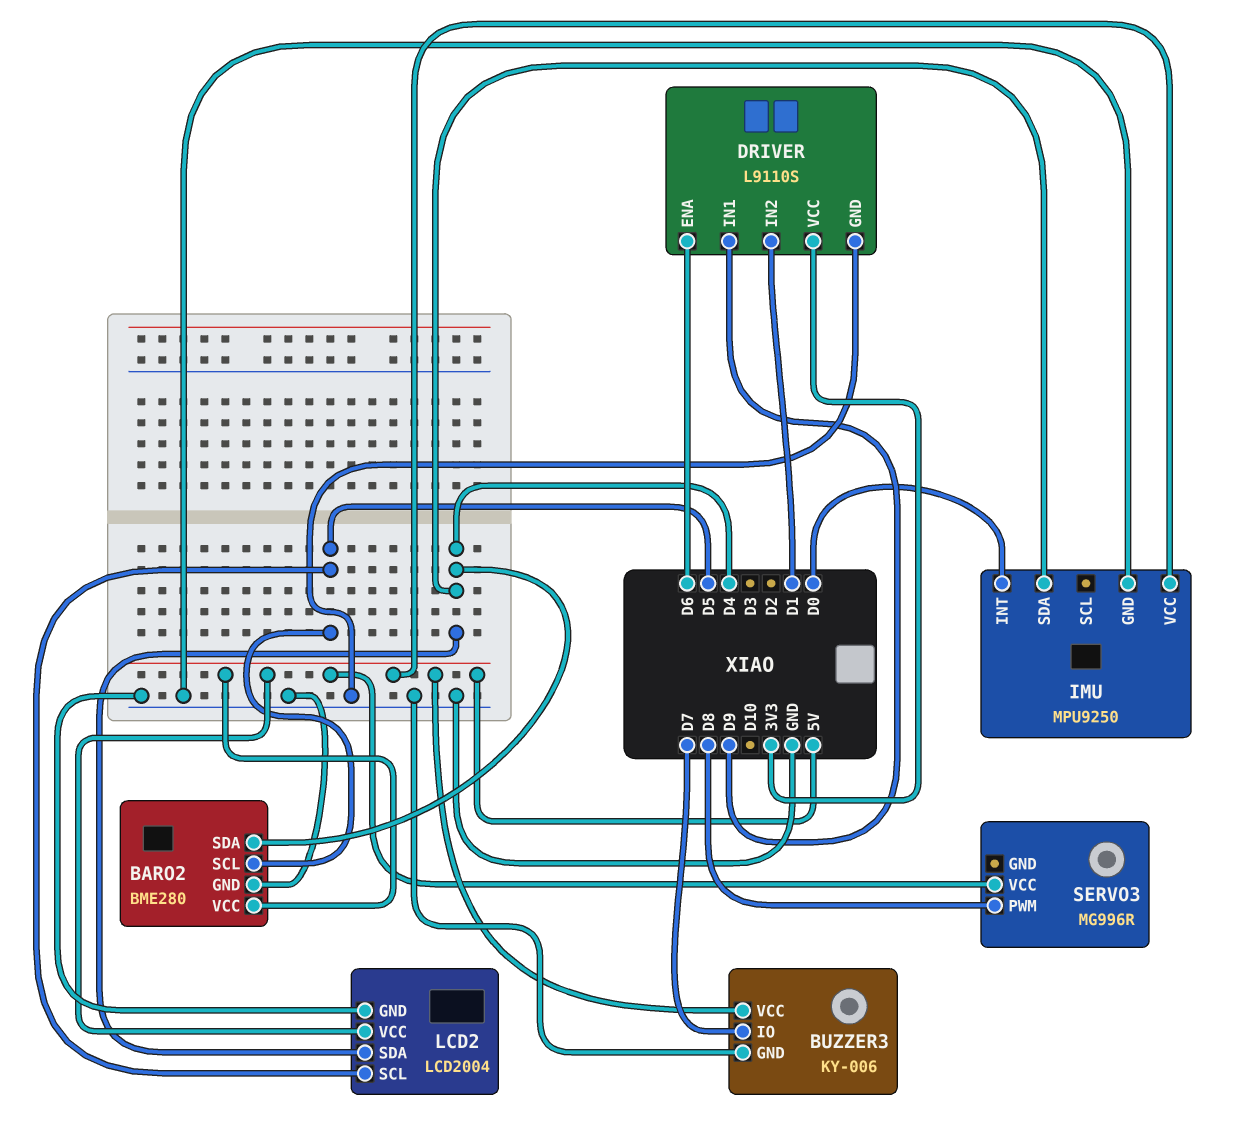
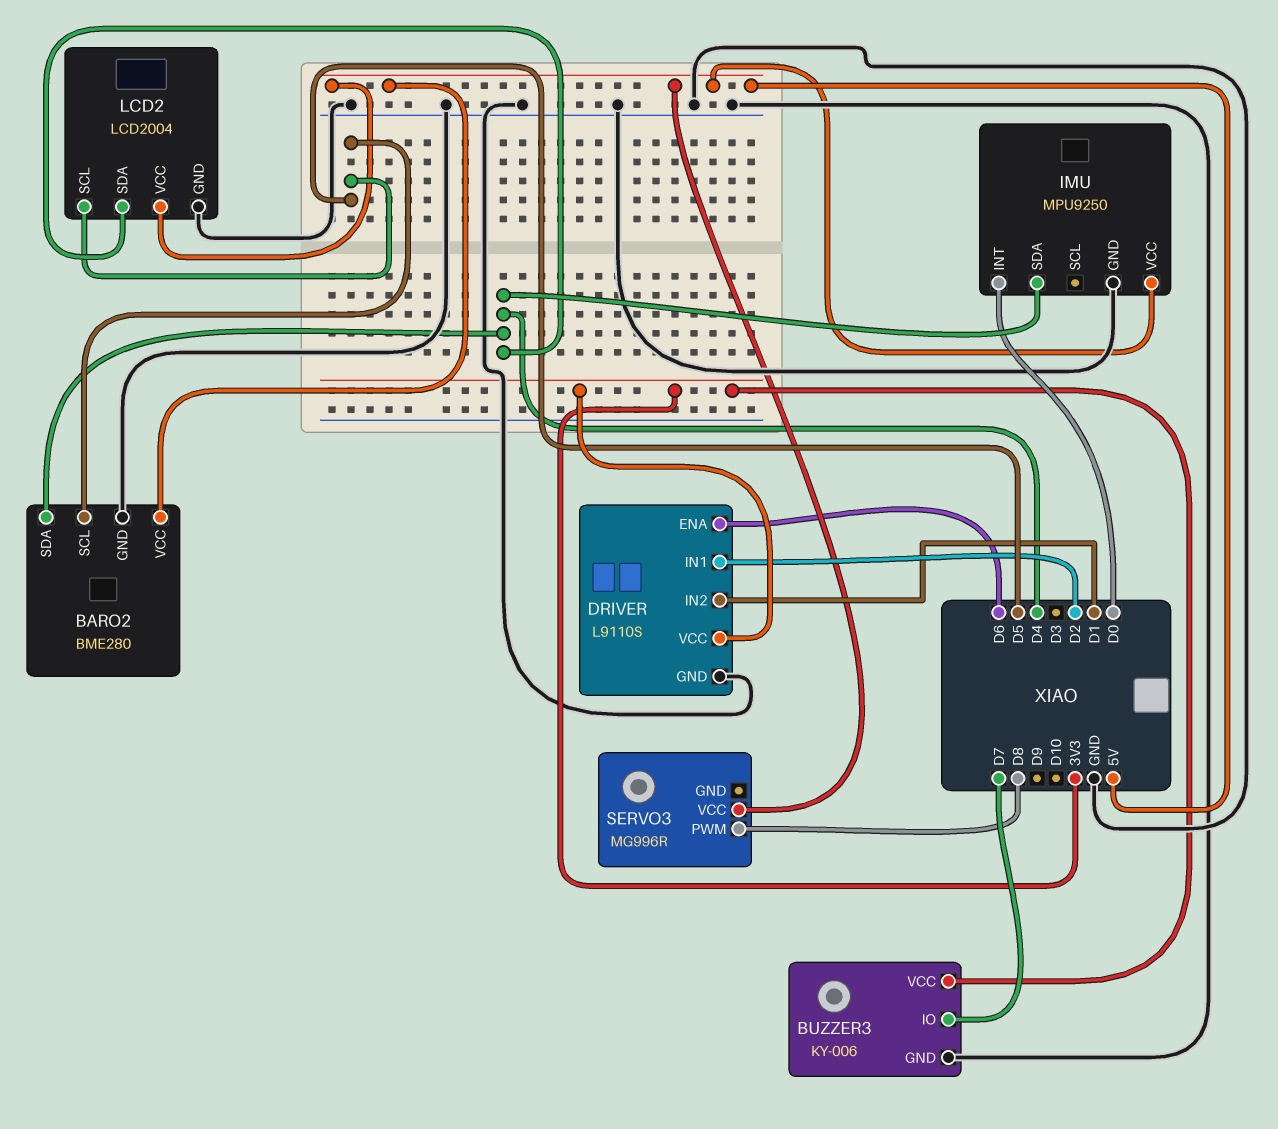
BUZZER3 pin VCC: 5V -> 3V3
DRIVER pin IN1: D9 -> D2

